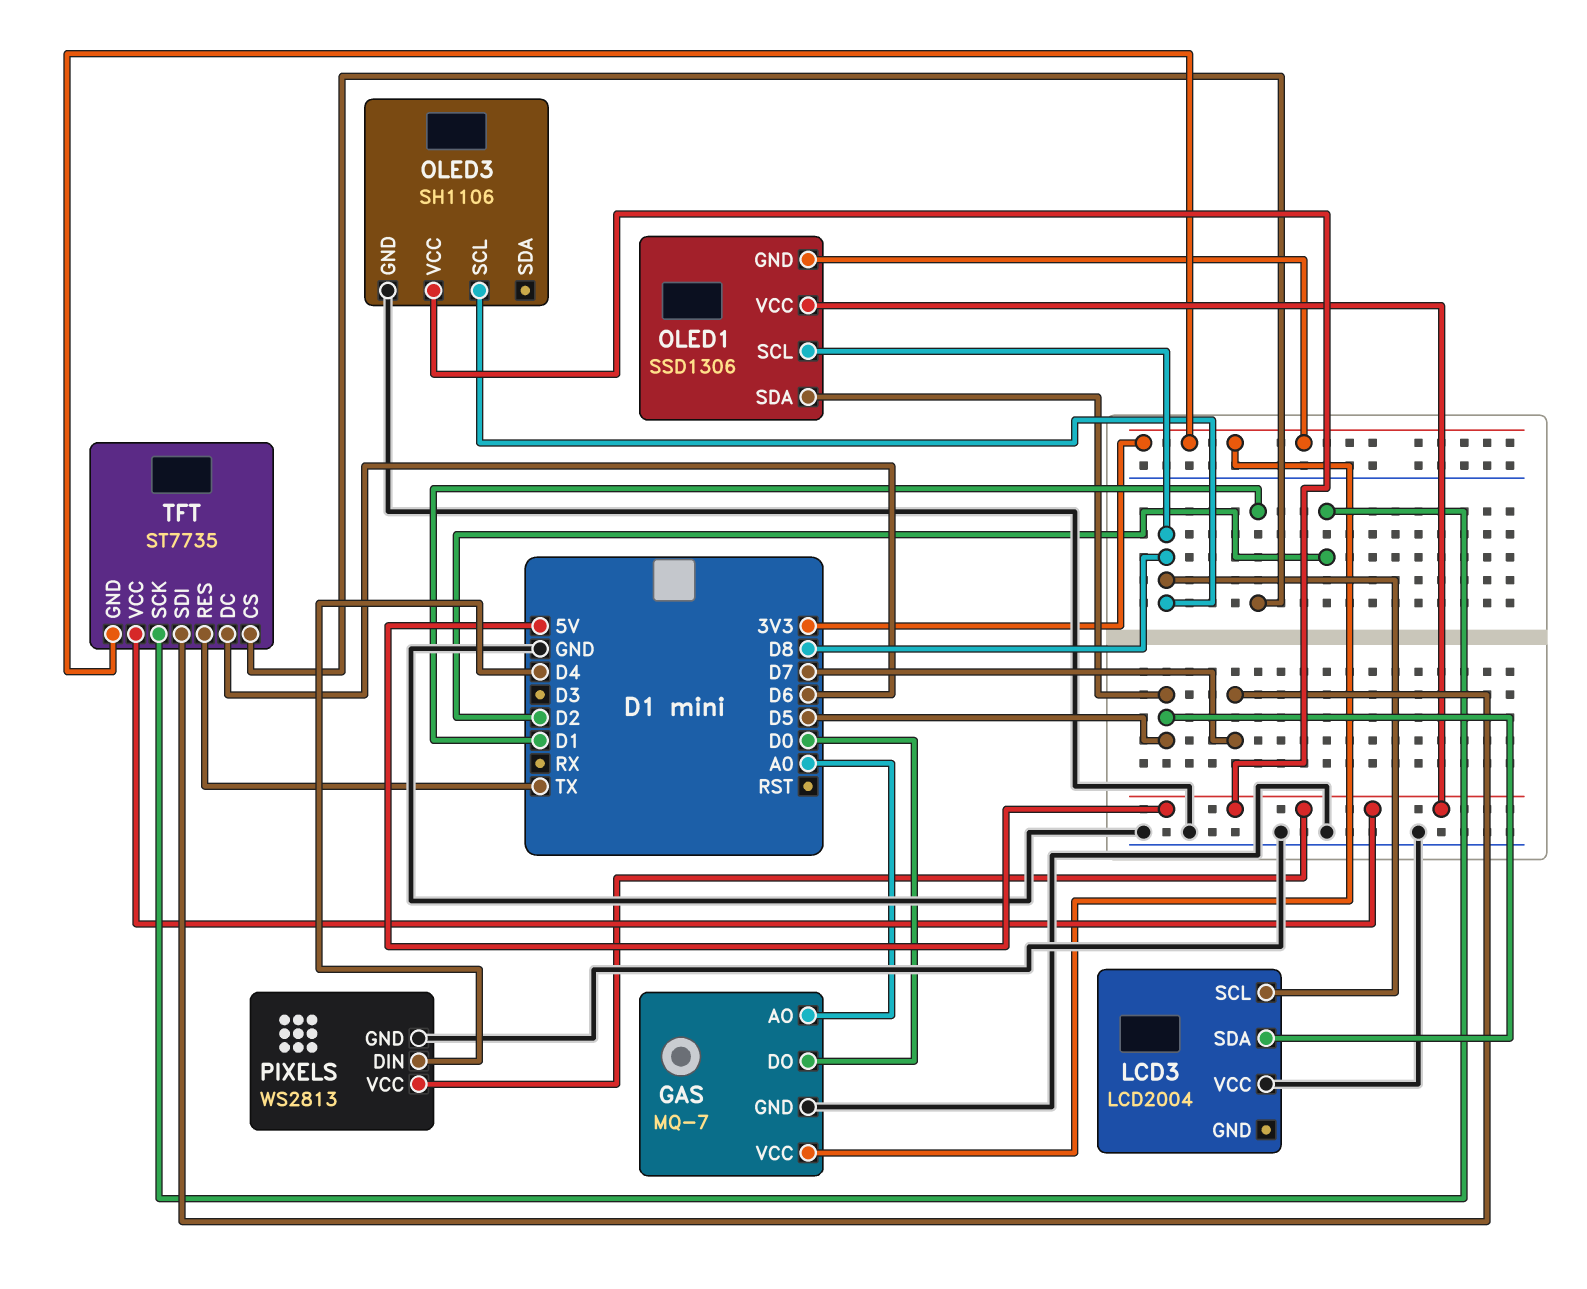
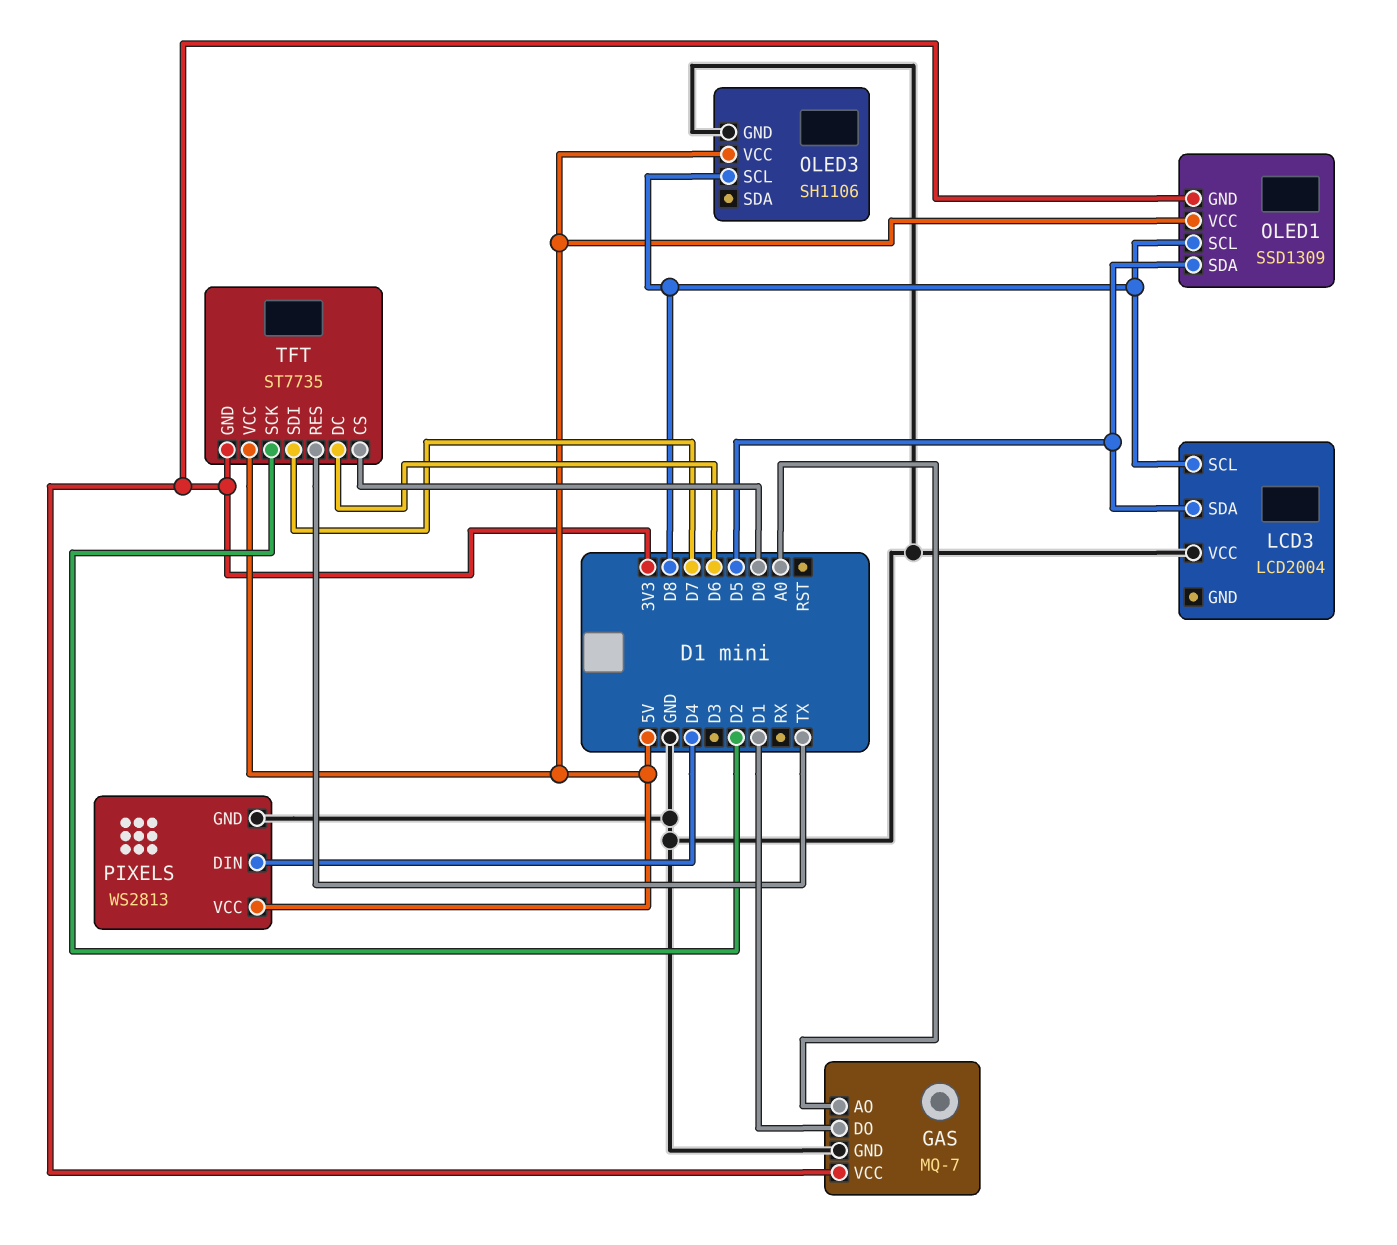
GAS pin DO: D0 -> D1
OLED1: SSD1306 -> SSD1309
TFT pin CS: D1 -> D0

